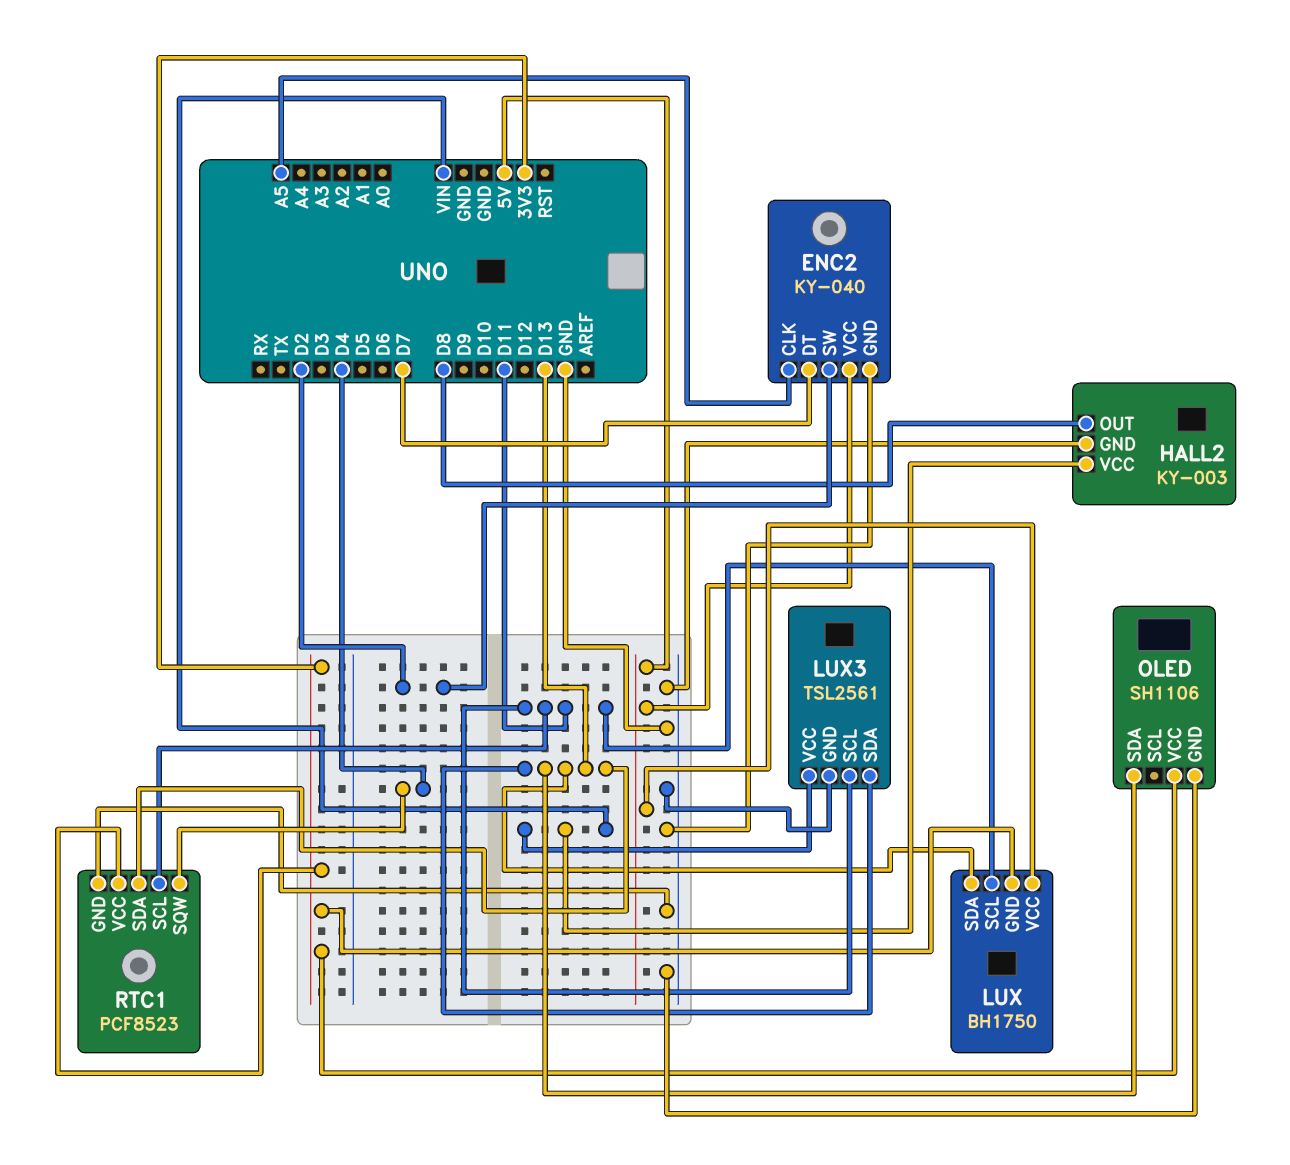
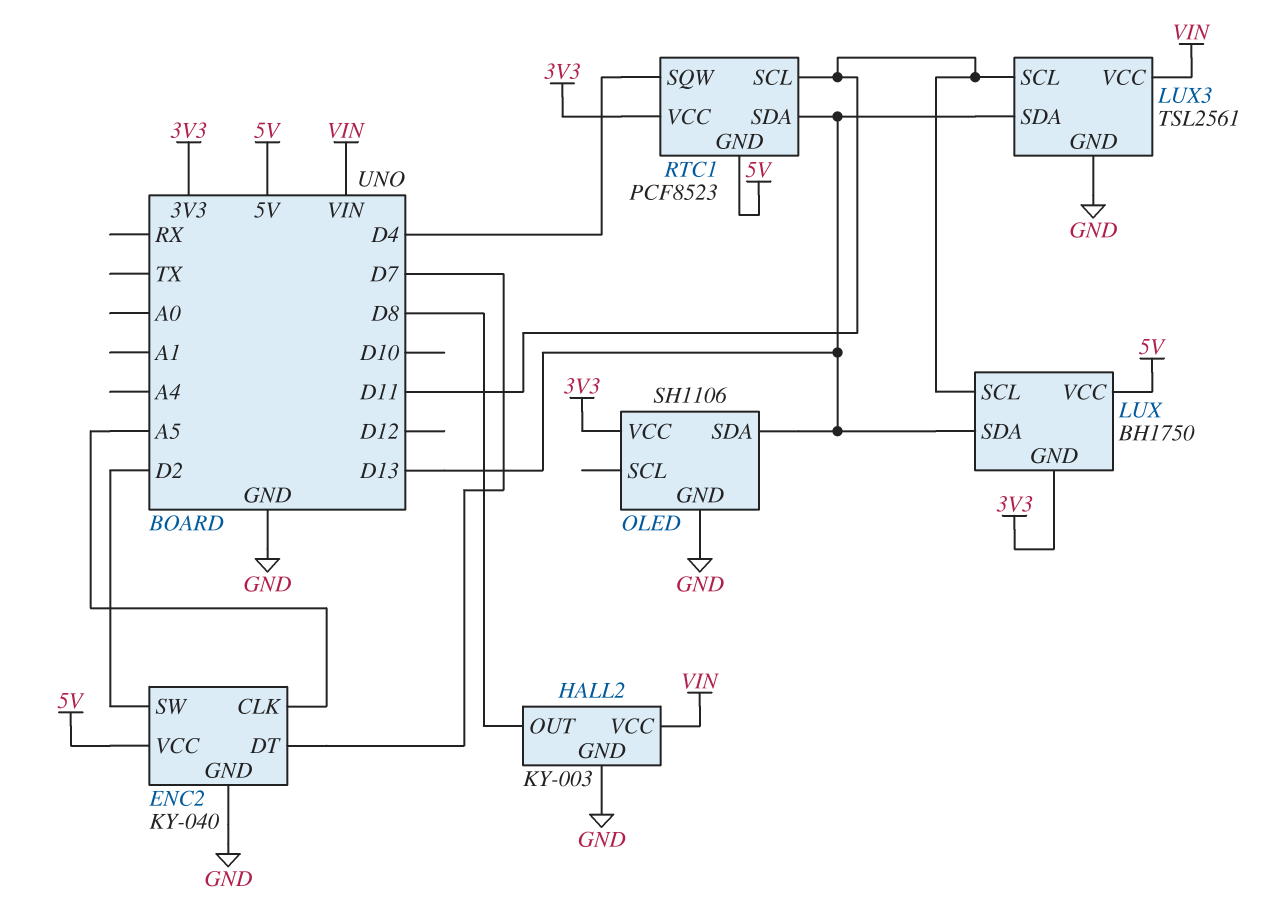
RTC1 pin GND: GND -> 5V

